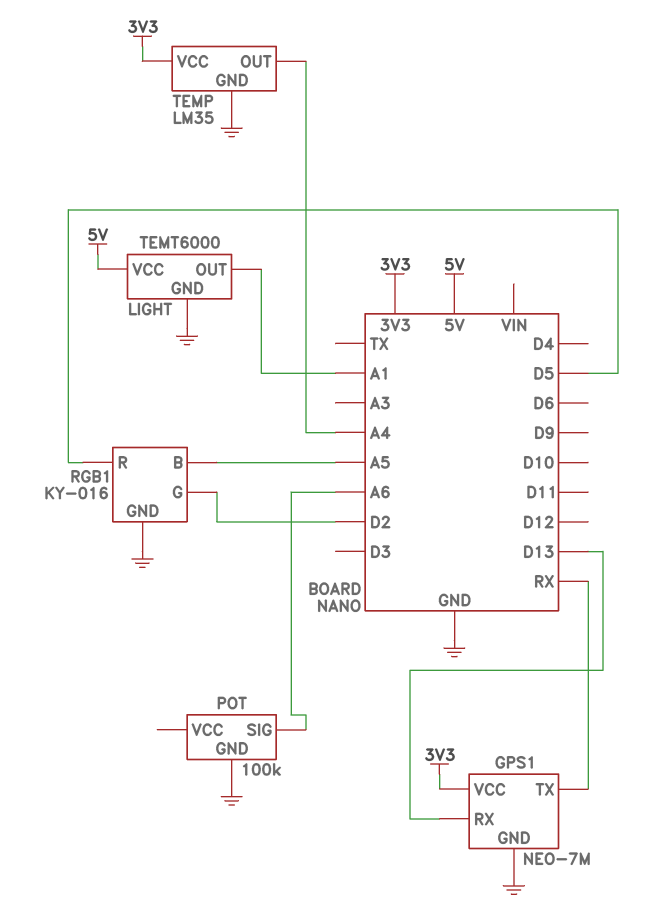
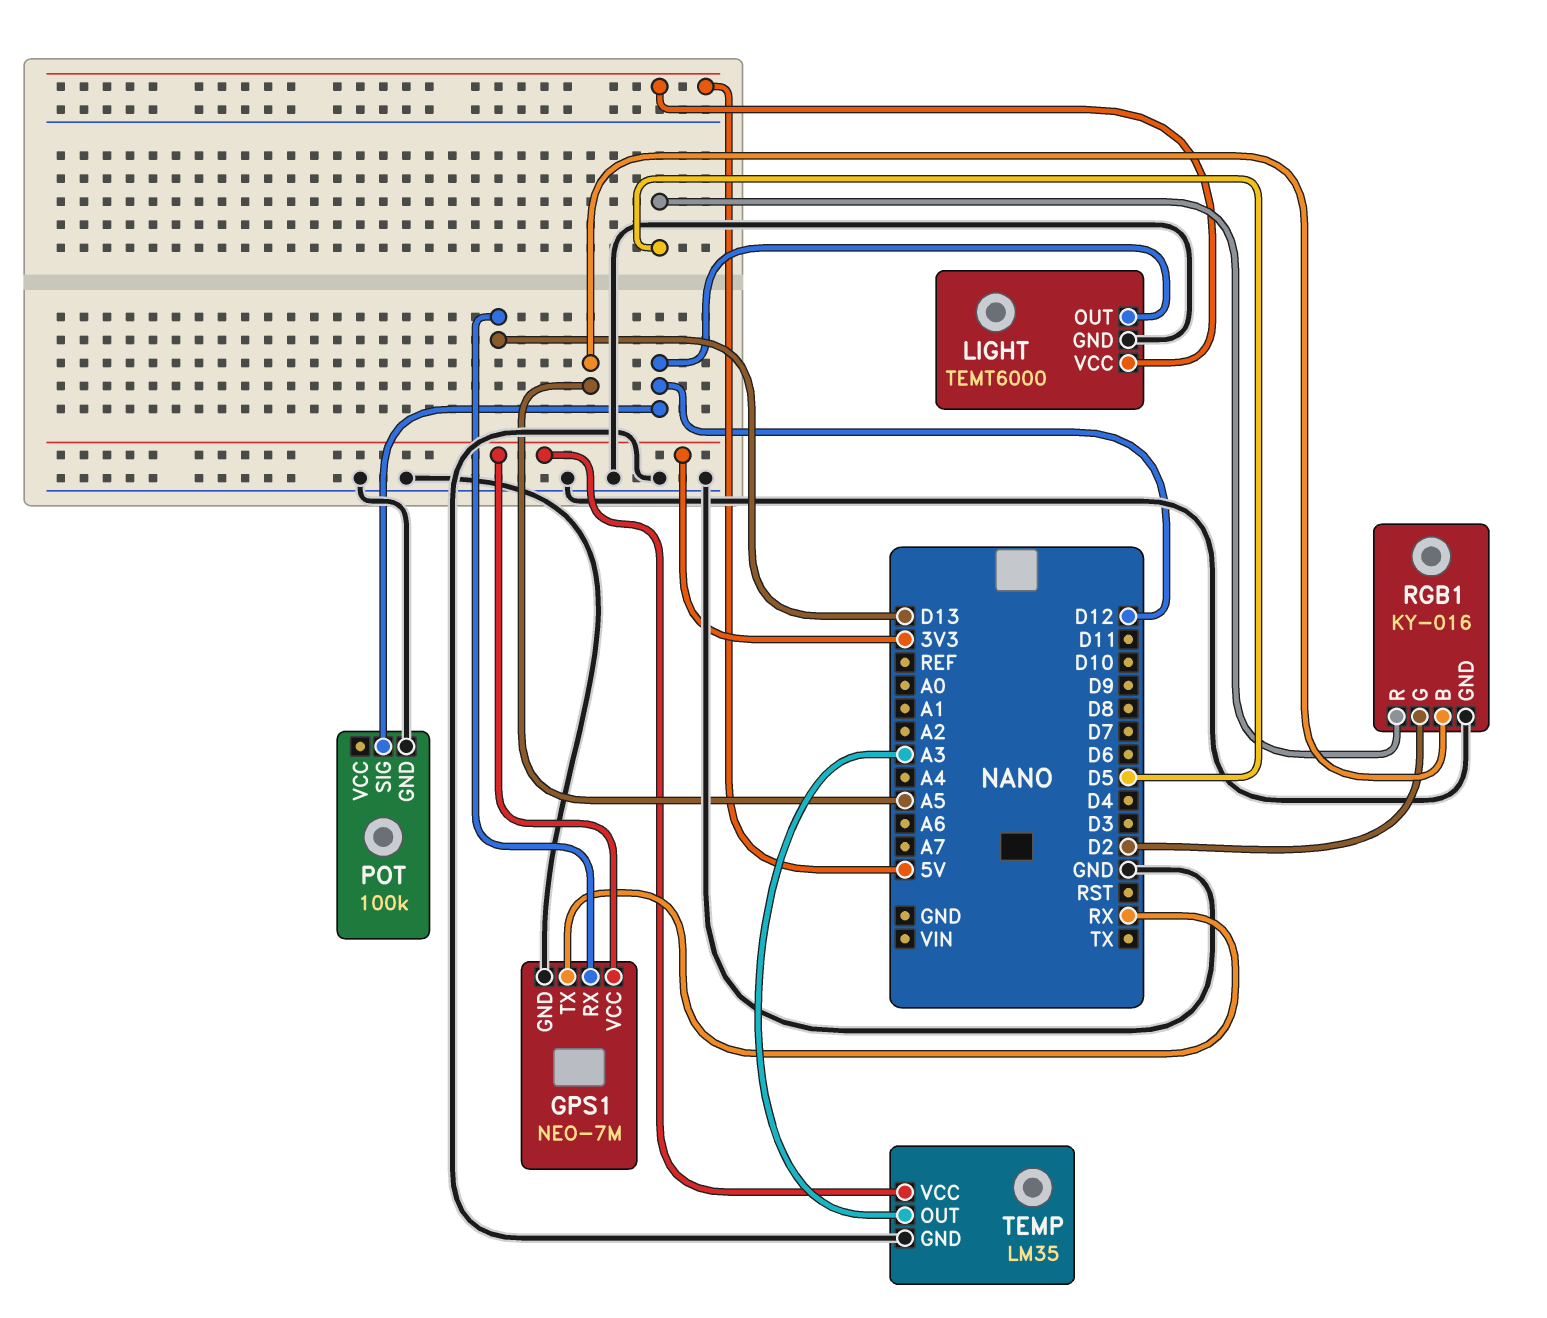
LIGHT pin OUT: A1 -> D12
POT pin SIG: A6 -> D12
TEMP pin OUT: A4 -> A3

